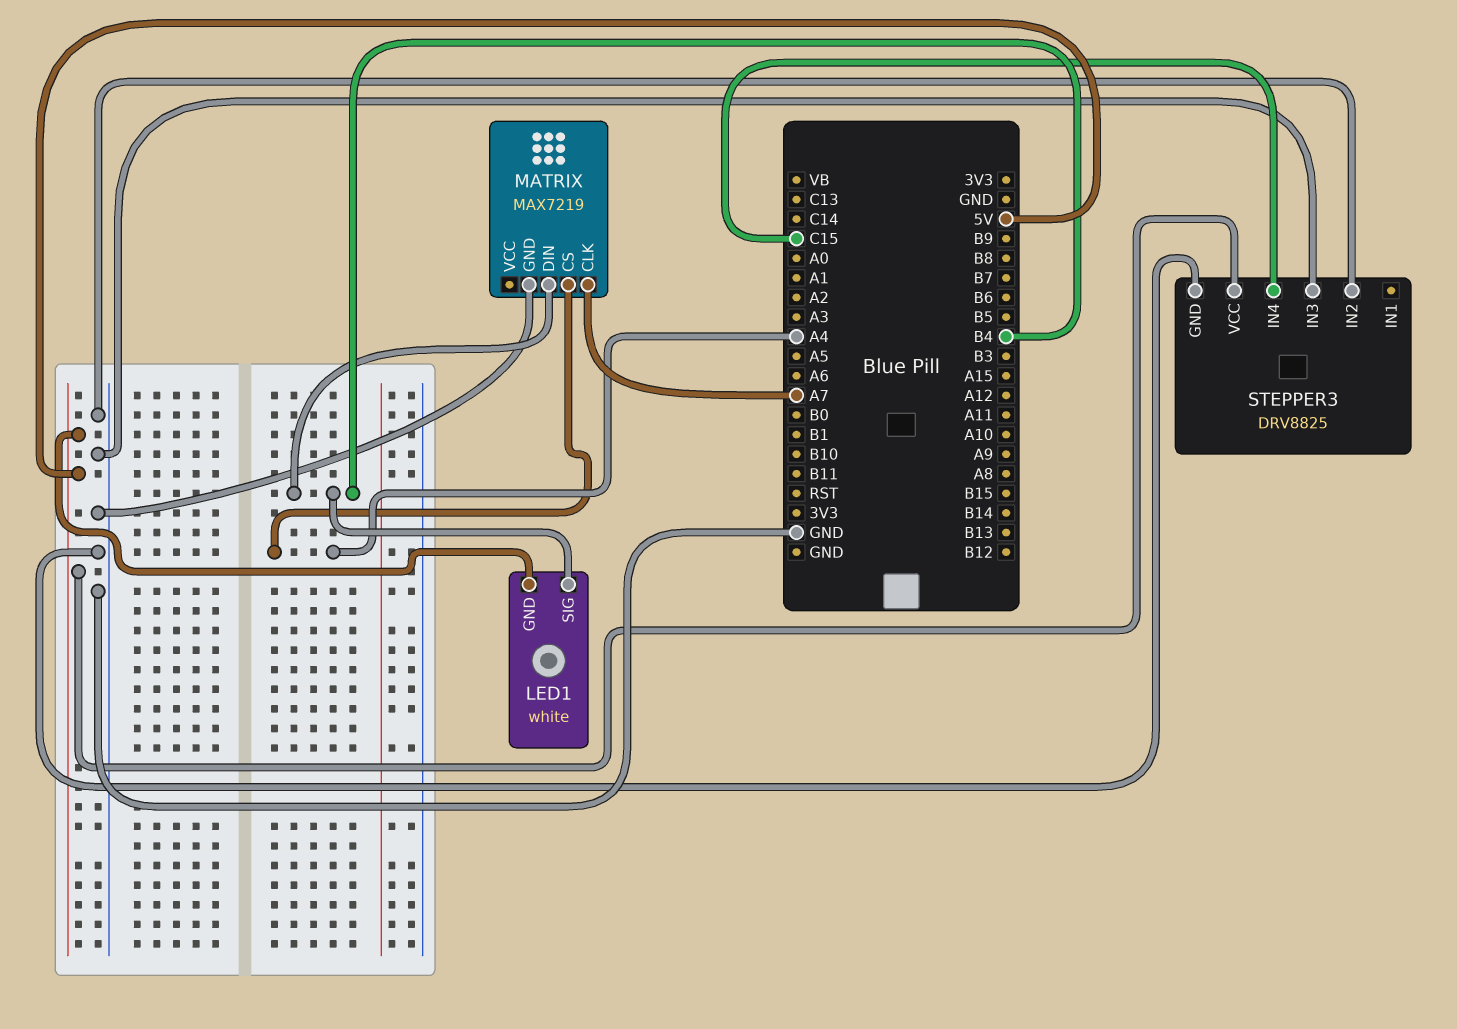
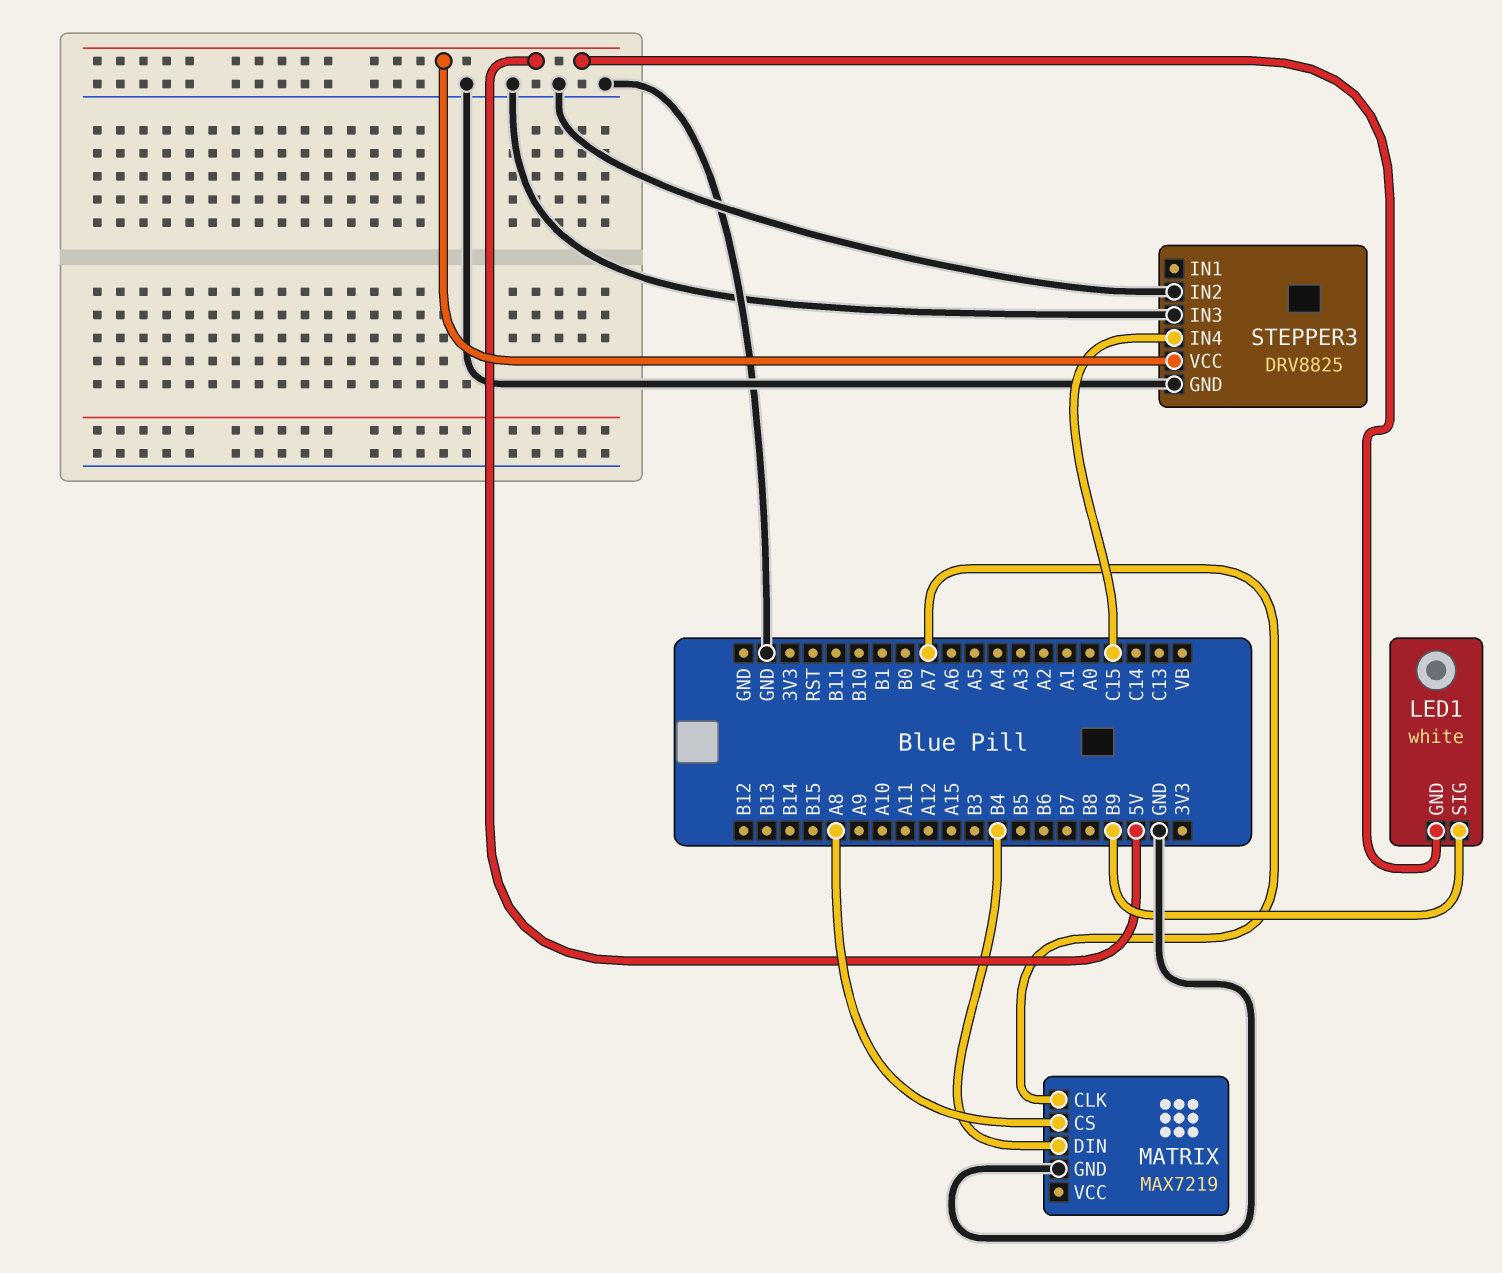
LED1 pin SIG: B4 -> B9
MATRIX pin CS: A4 -> A8

